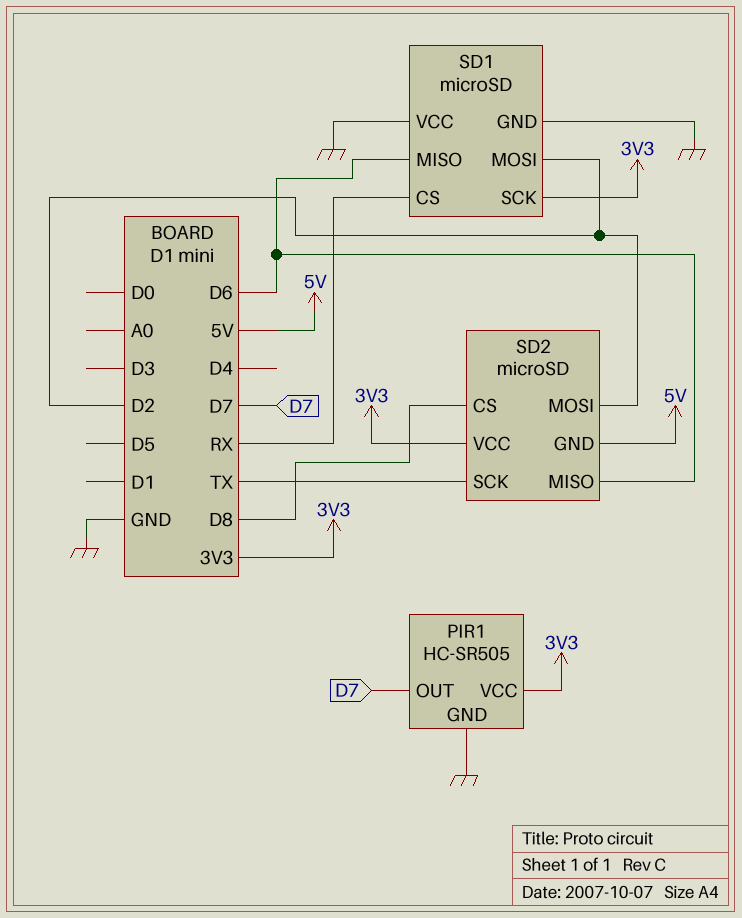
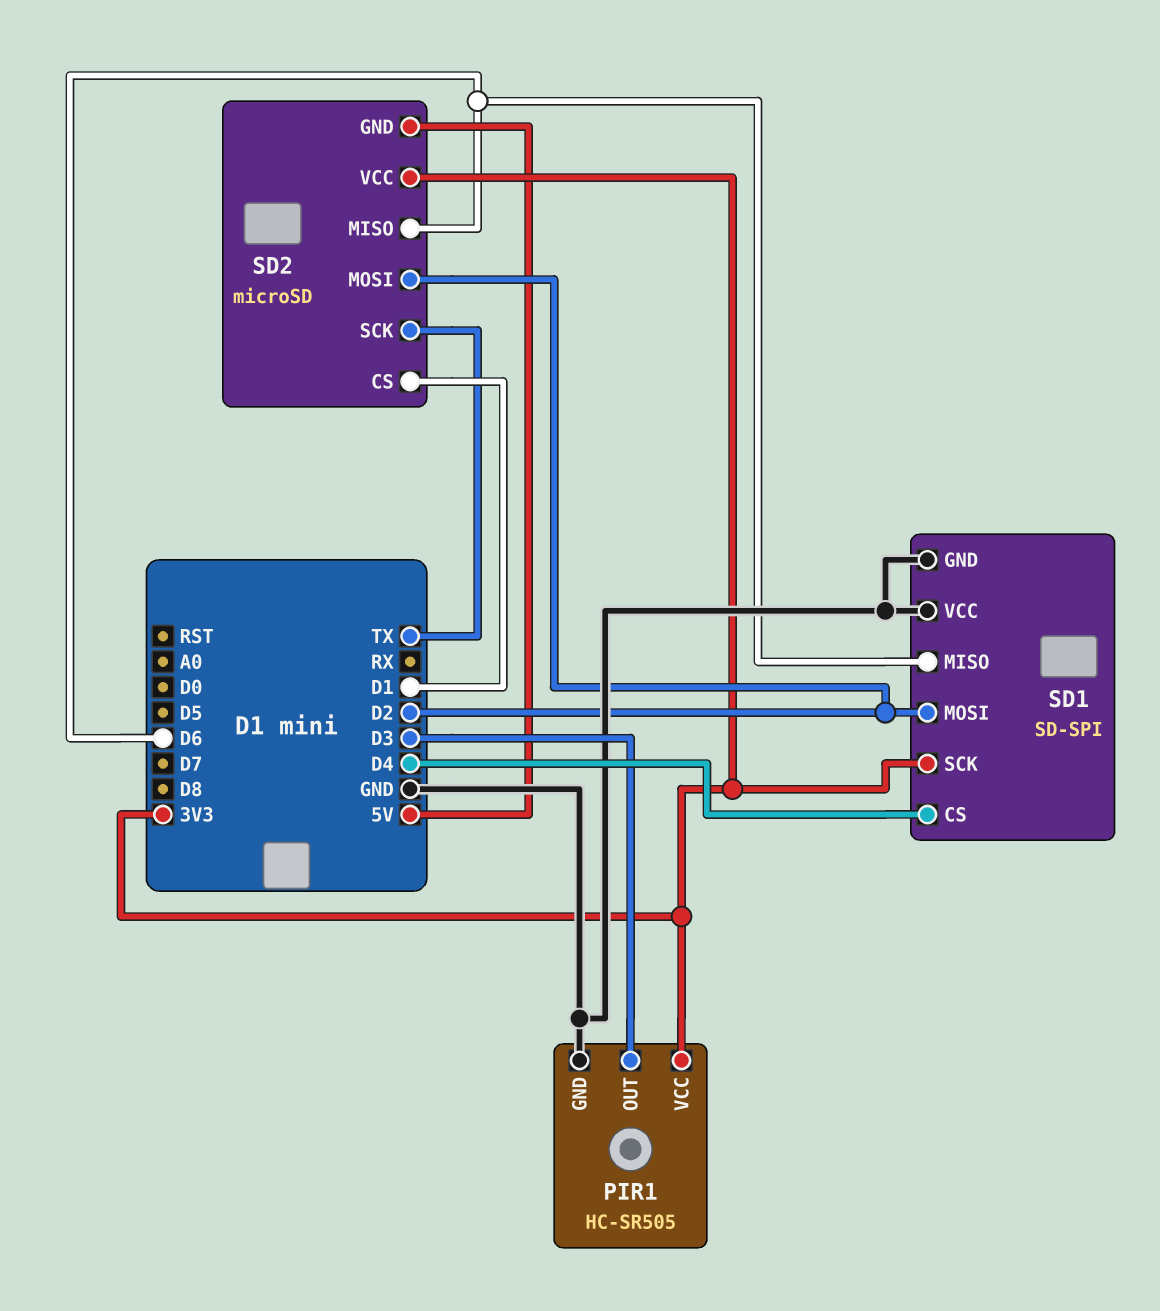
PIR1 pin OUT: D7 -> D3
SD1: microSD -> SD-SPI
SD1 pin CS: RX -> D4
SD2 pin CS: D8 -> D1

